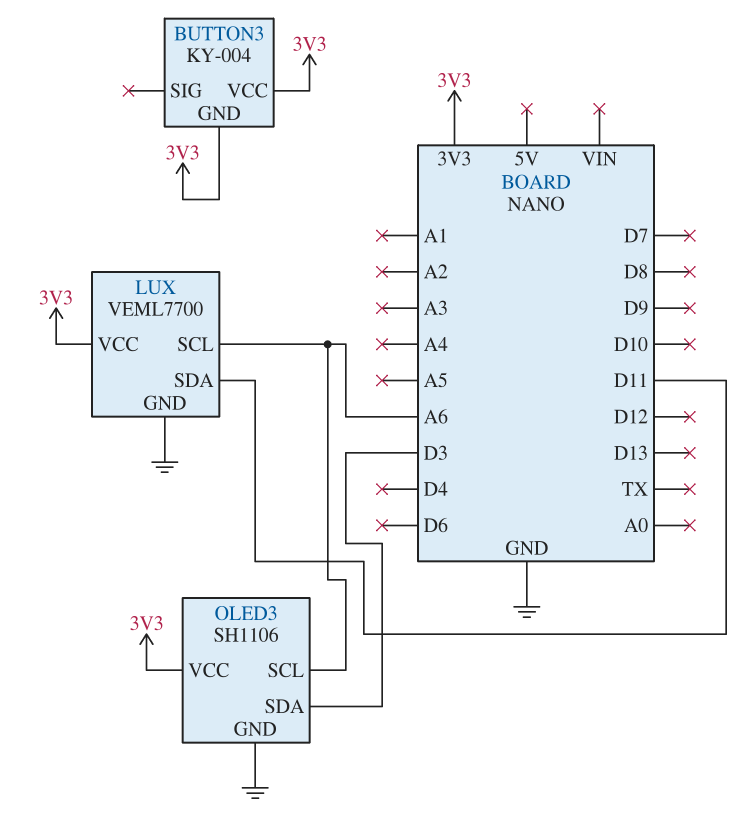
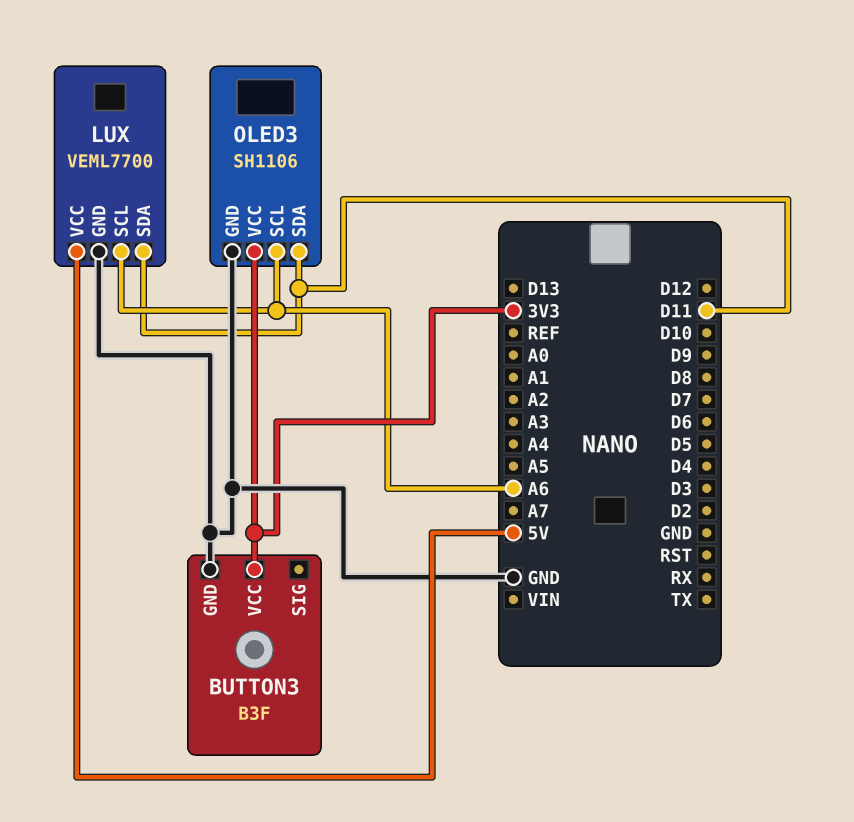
BUTTON3: KY-004 -> B3F
BUTTON3 pin GND: 3V3 -> GND
LUX pin VCC: 3V3 -> 5V
OLED3 pin SDA: D3 -> D11

